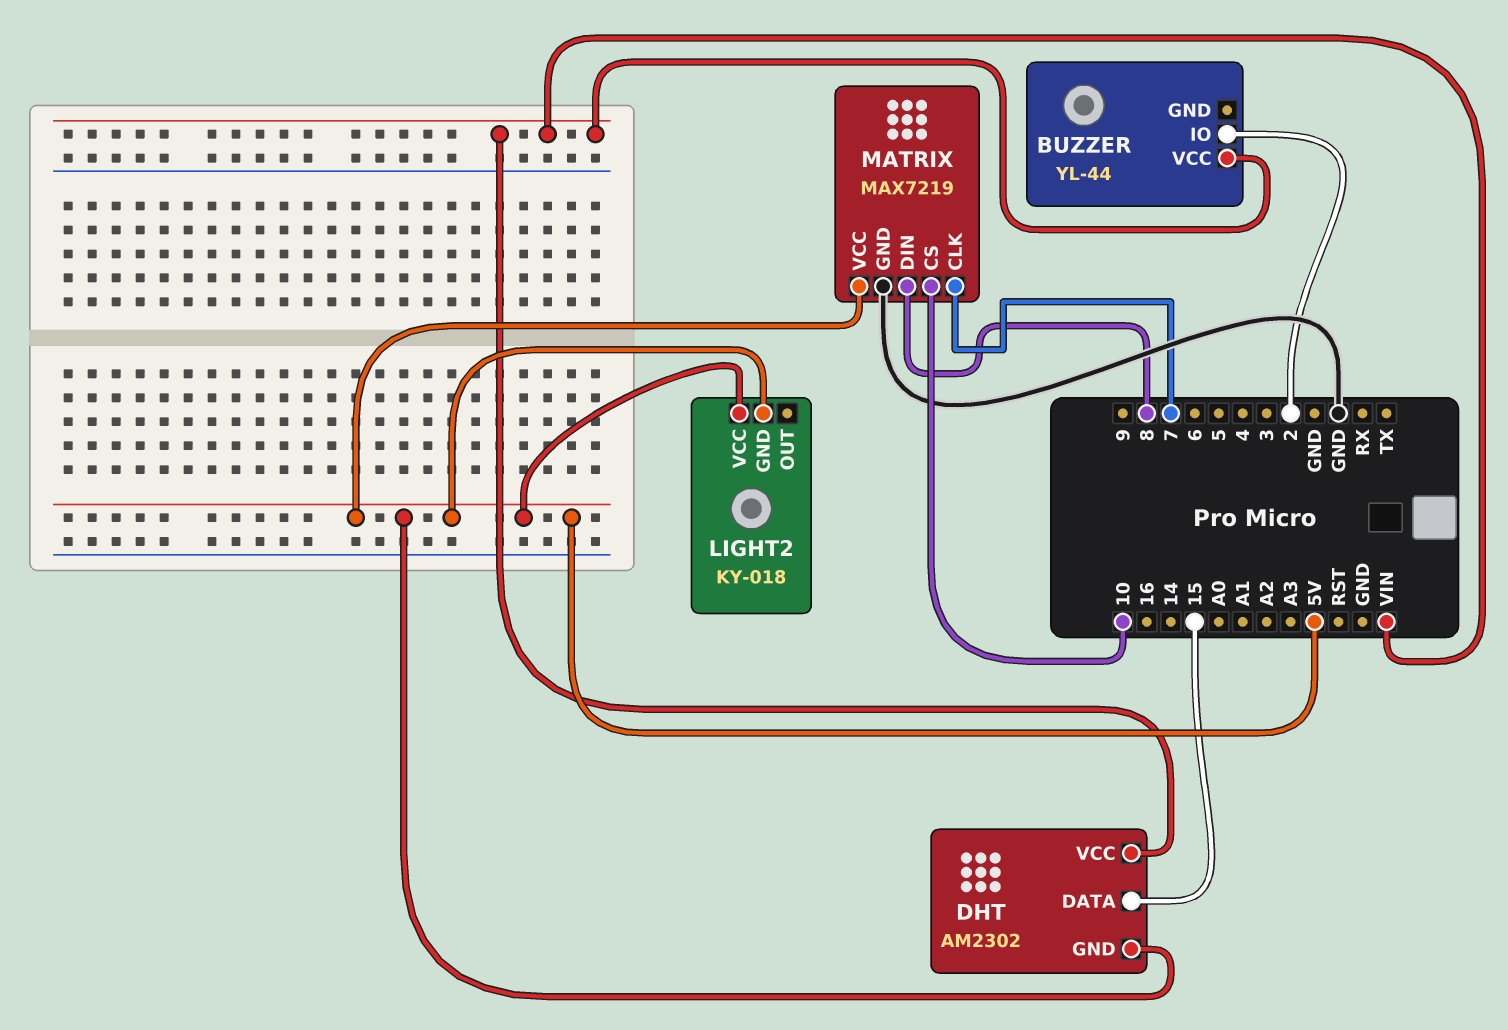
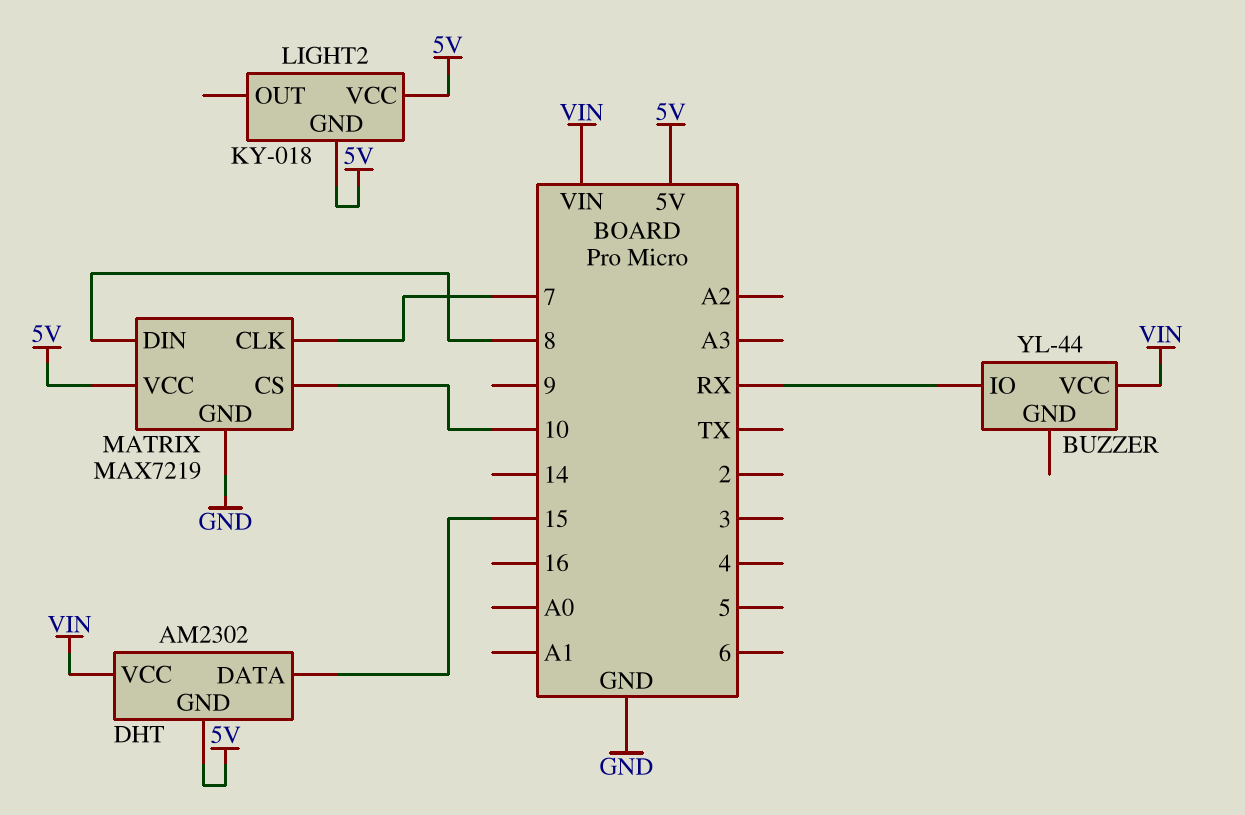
BUZZER pin IO: 2 -> RX

